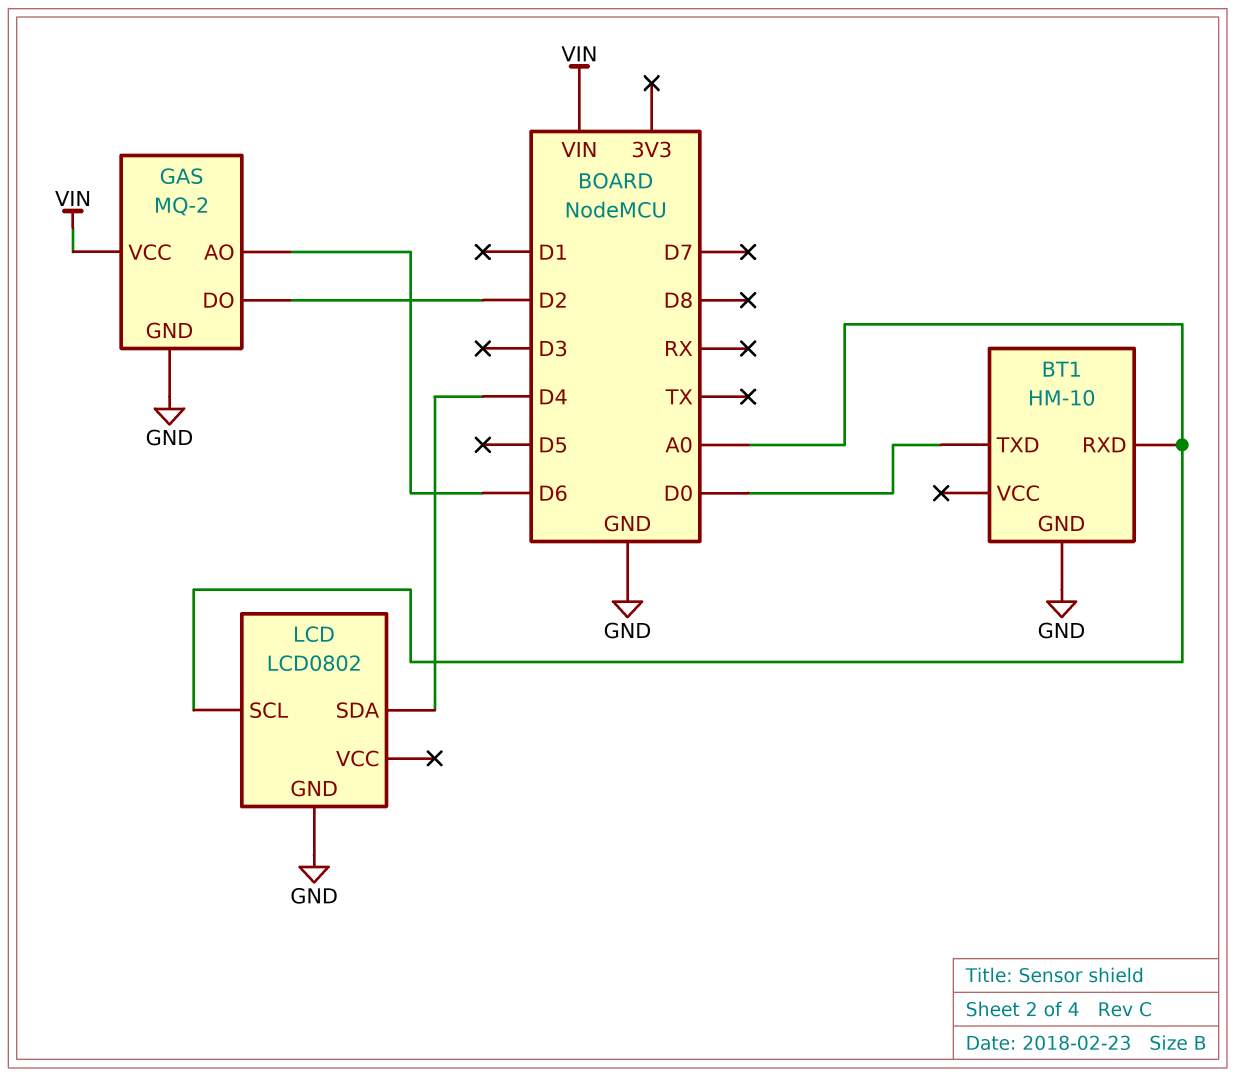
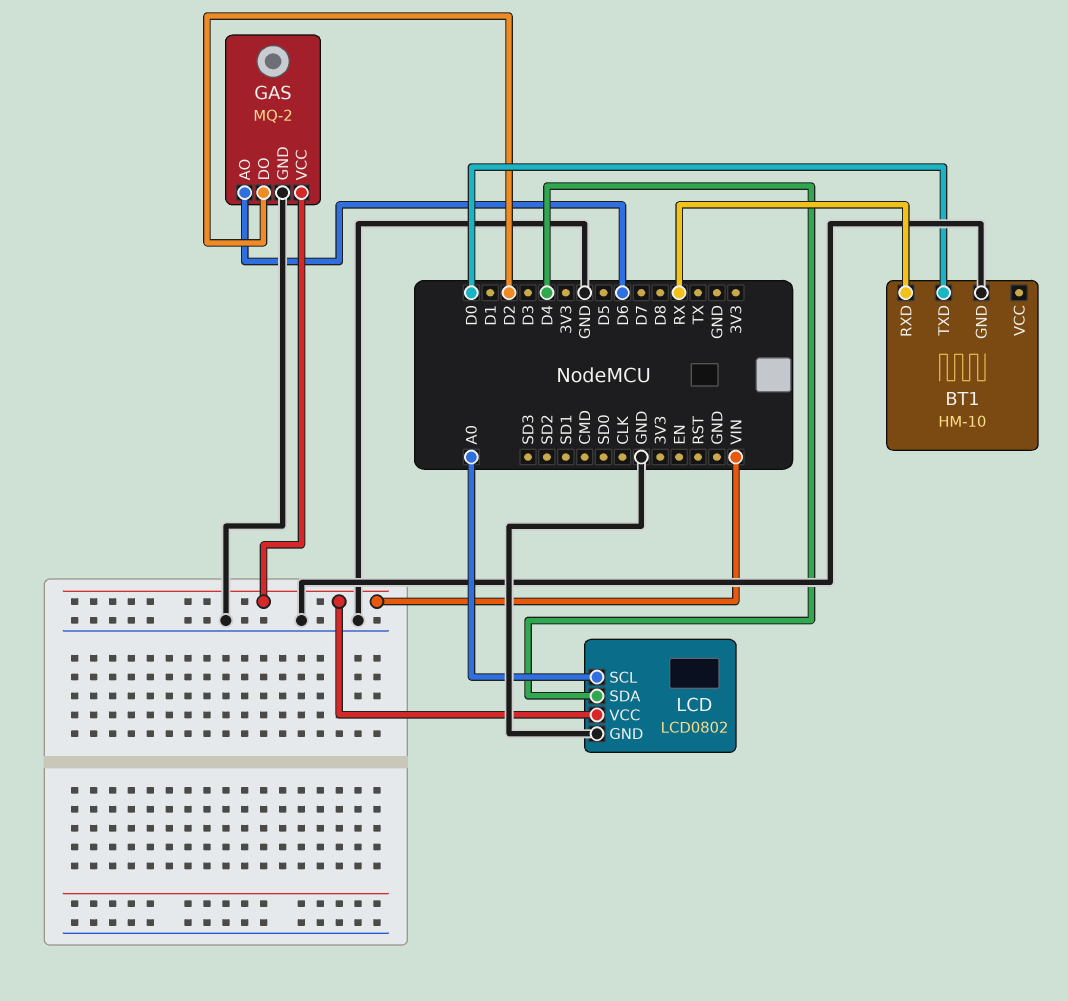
BT1 pin RXD: A0 -> RX
LCD pin VCC: none -> VIN

